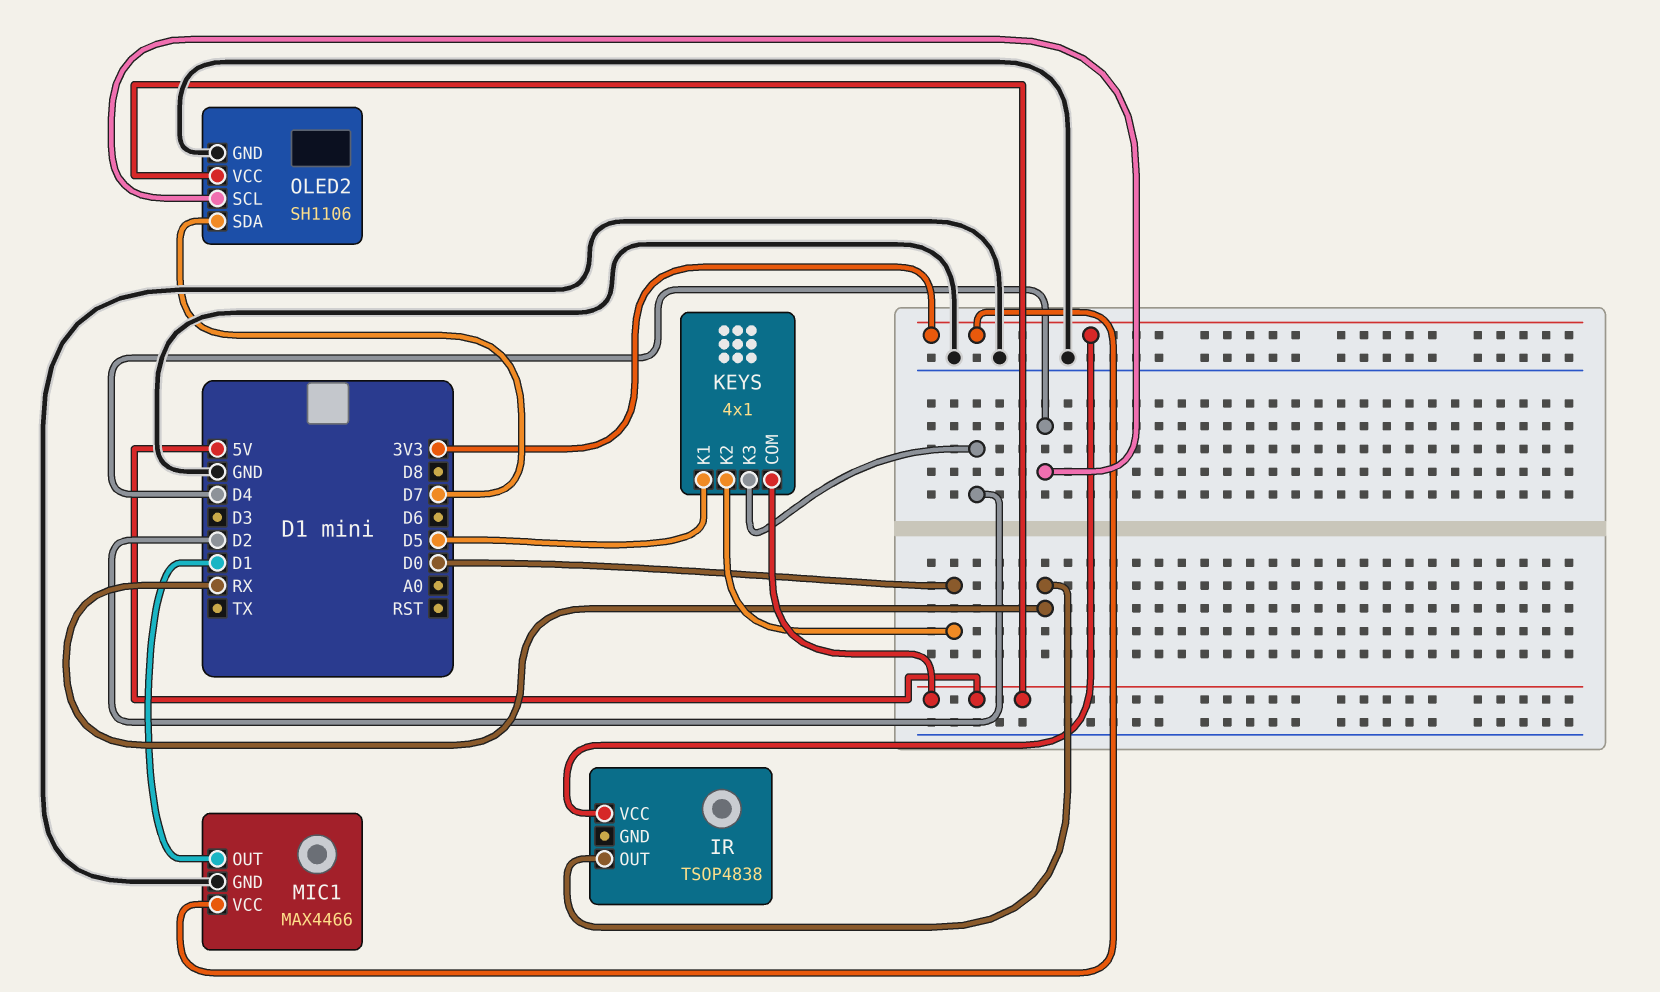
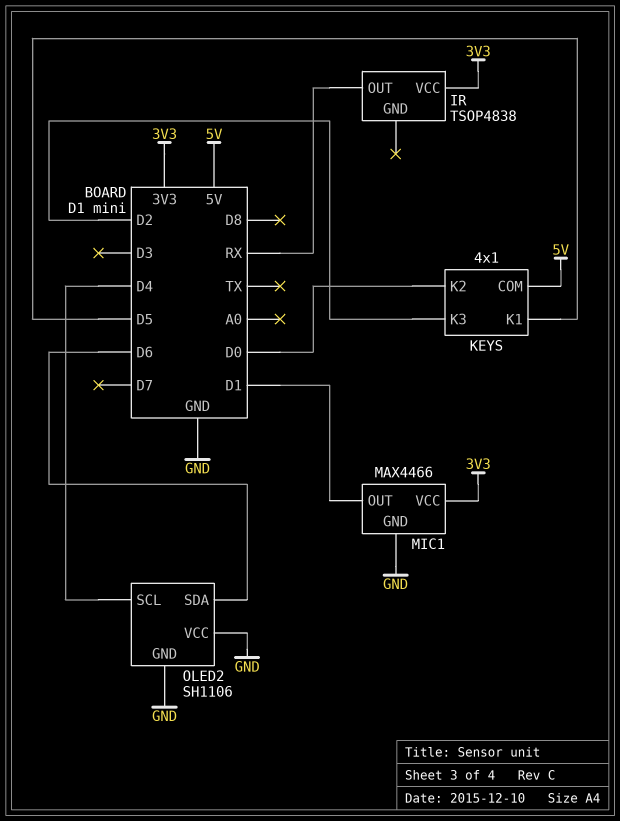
OLED2 pin SDA: D7 -> D6
OLED2 pin VCC: 5V -> GND

